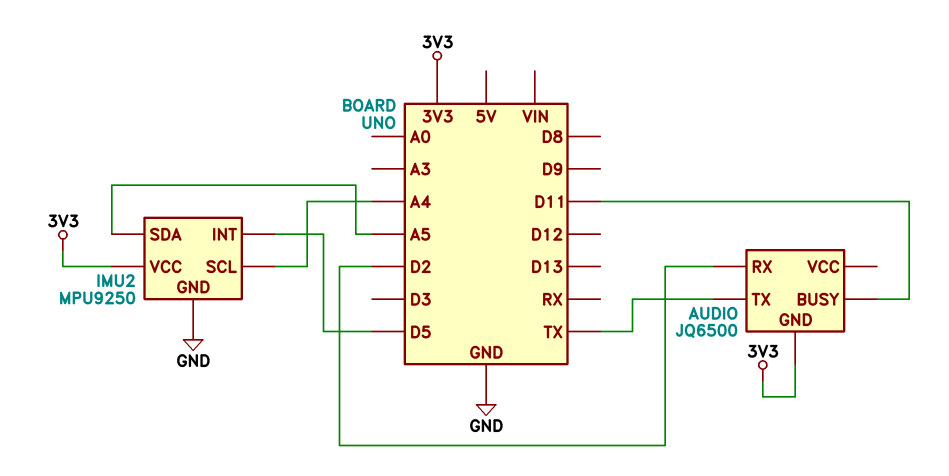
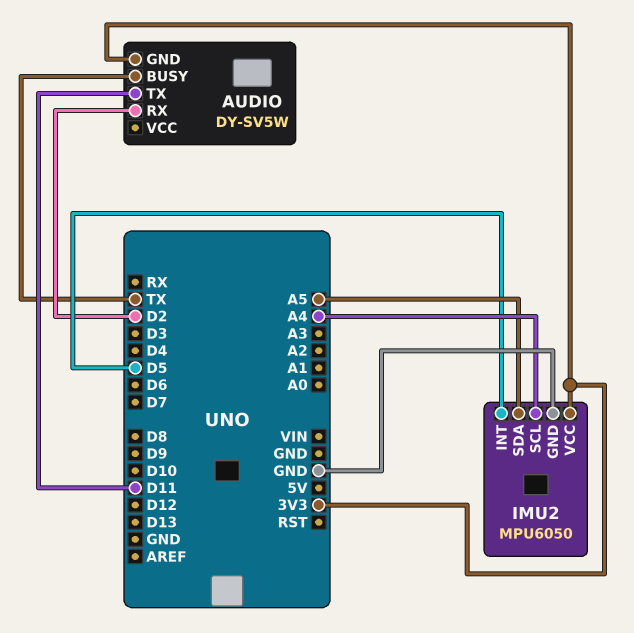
AUDIO: JQ6500 -> DY-SV5W
AUDIO pin BUSY: D11 -> TX
AUDIO pin TX: TX -> D11
IMU2: MPU9250 -> MPU6050

